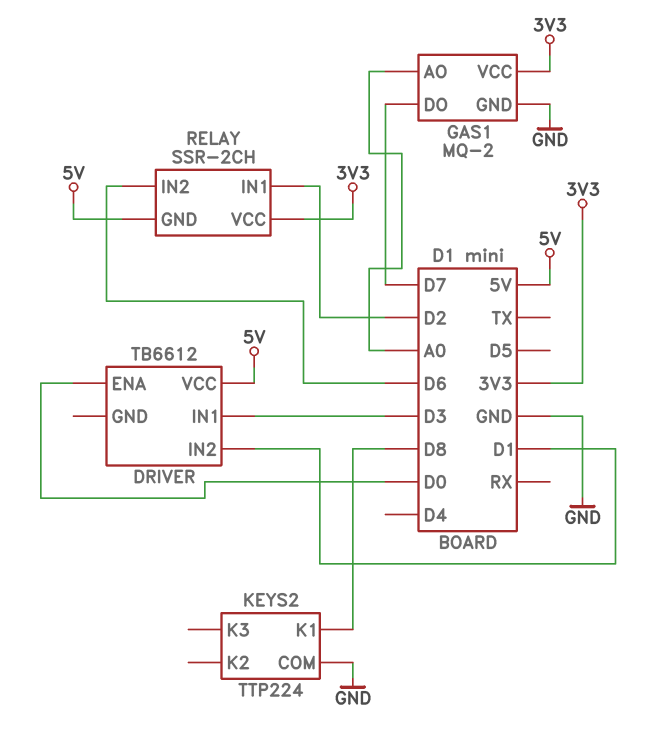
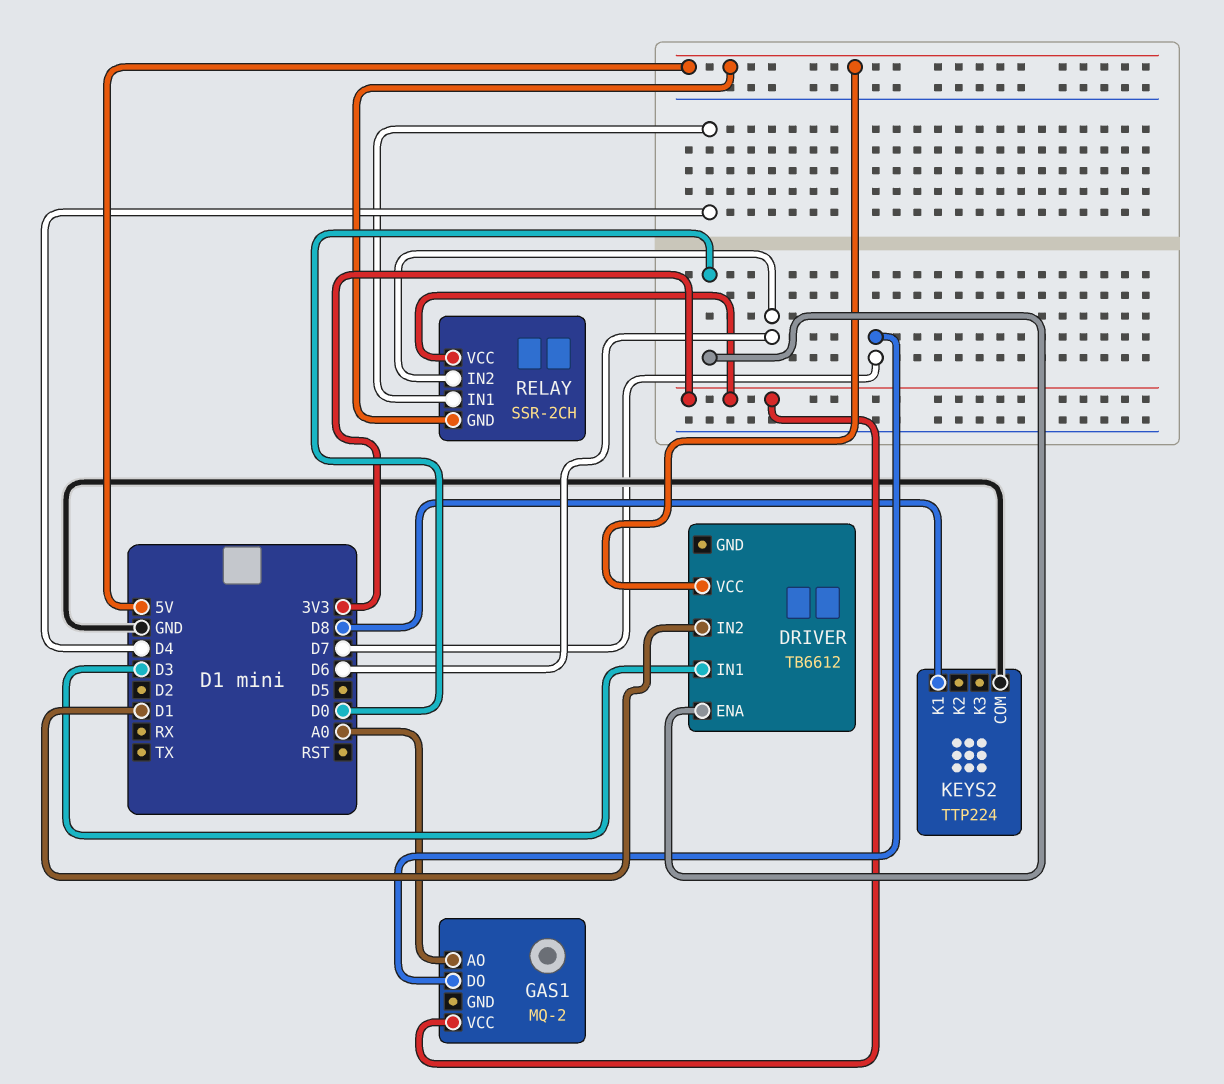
GAS1 pin GND: GND -> none
RELAY pin IN1: D2 -> D4

